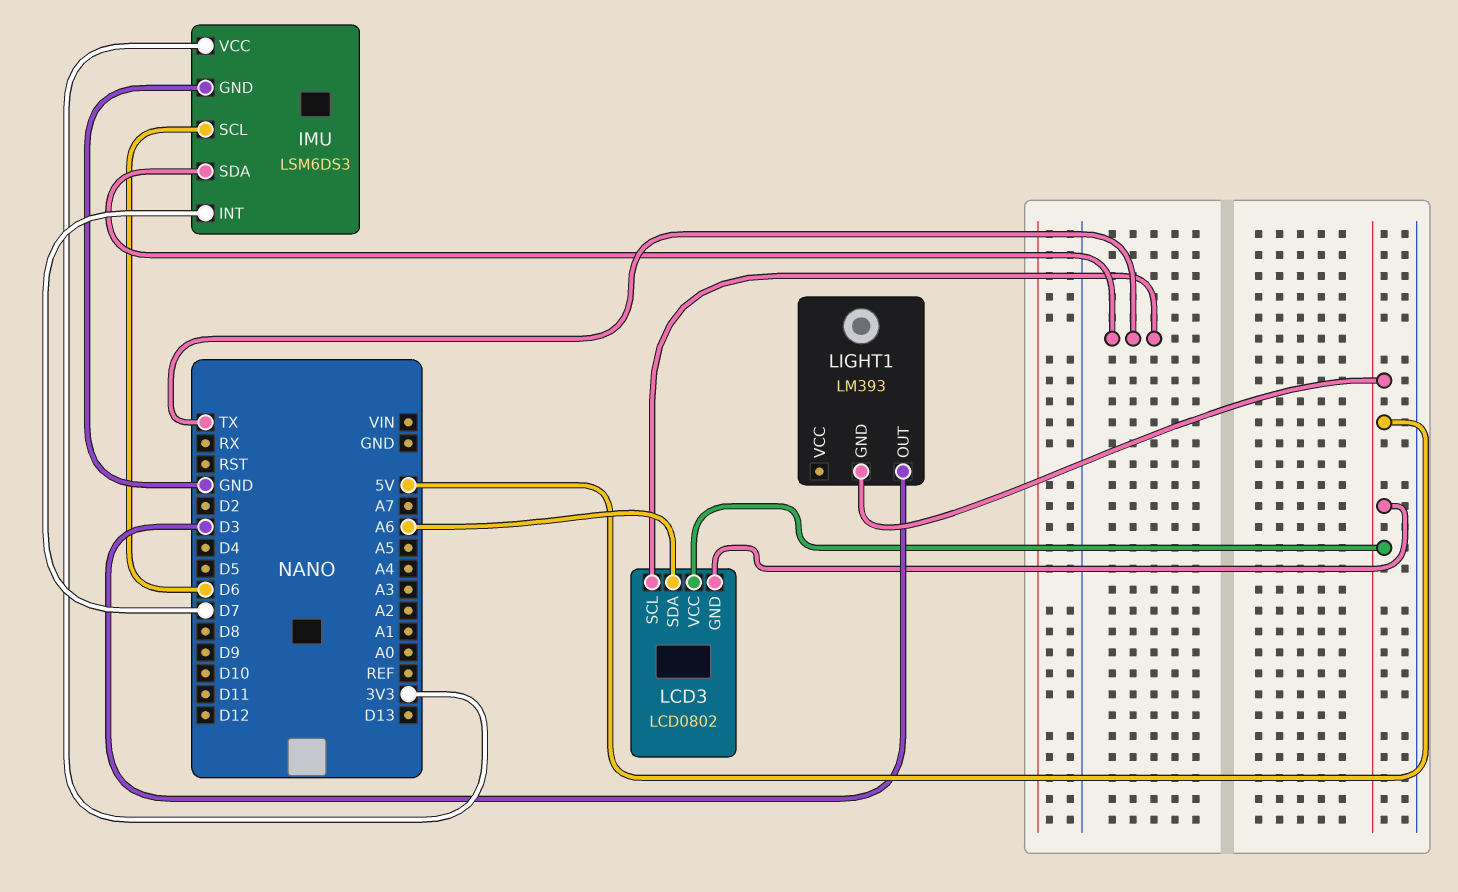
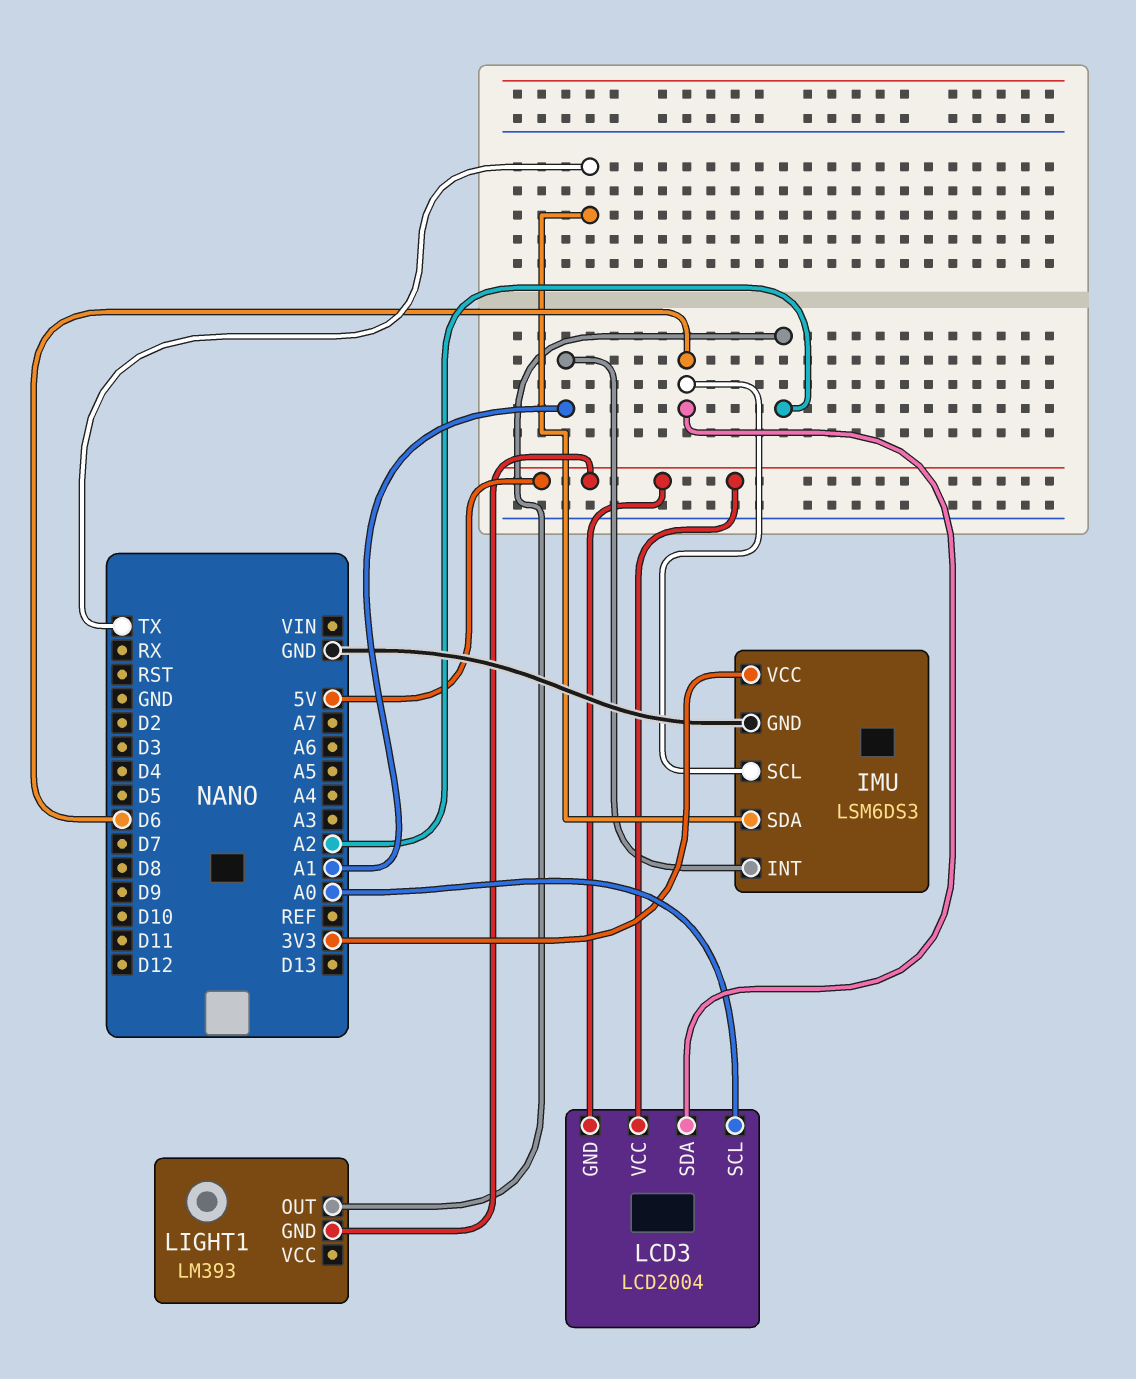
IMU pin INT: D7 -> A1
LCD3: LCD0802 -> LCD2004
LCD3 pin SCL: TX -> A0
LCD3 pin SDA: A6 -> D6
LIGHT1 pin OUT: D3 -> A2

